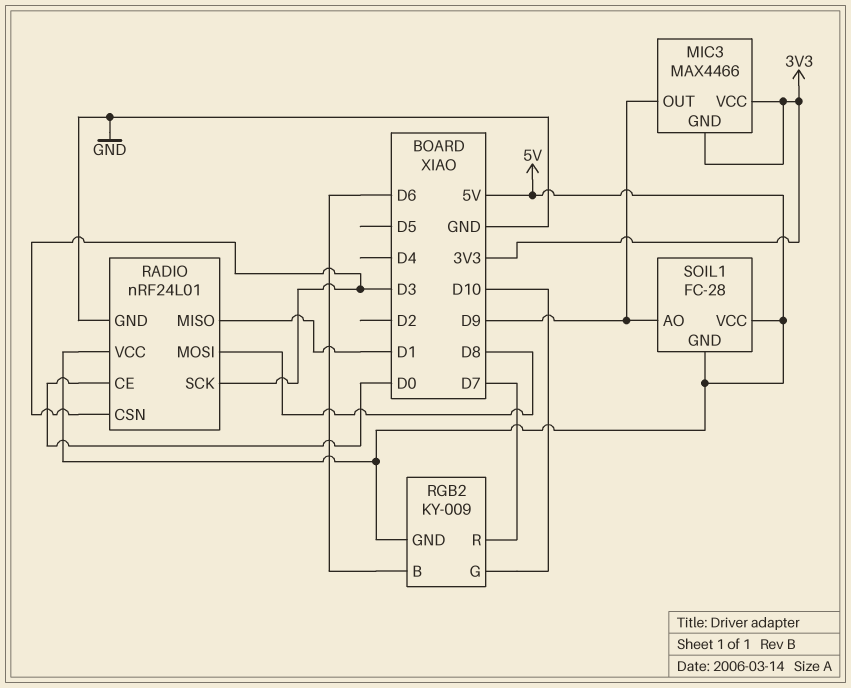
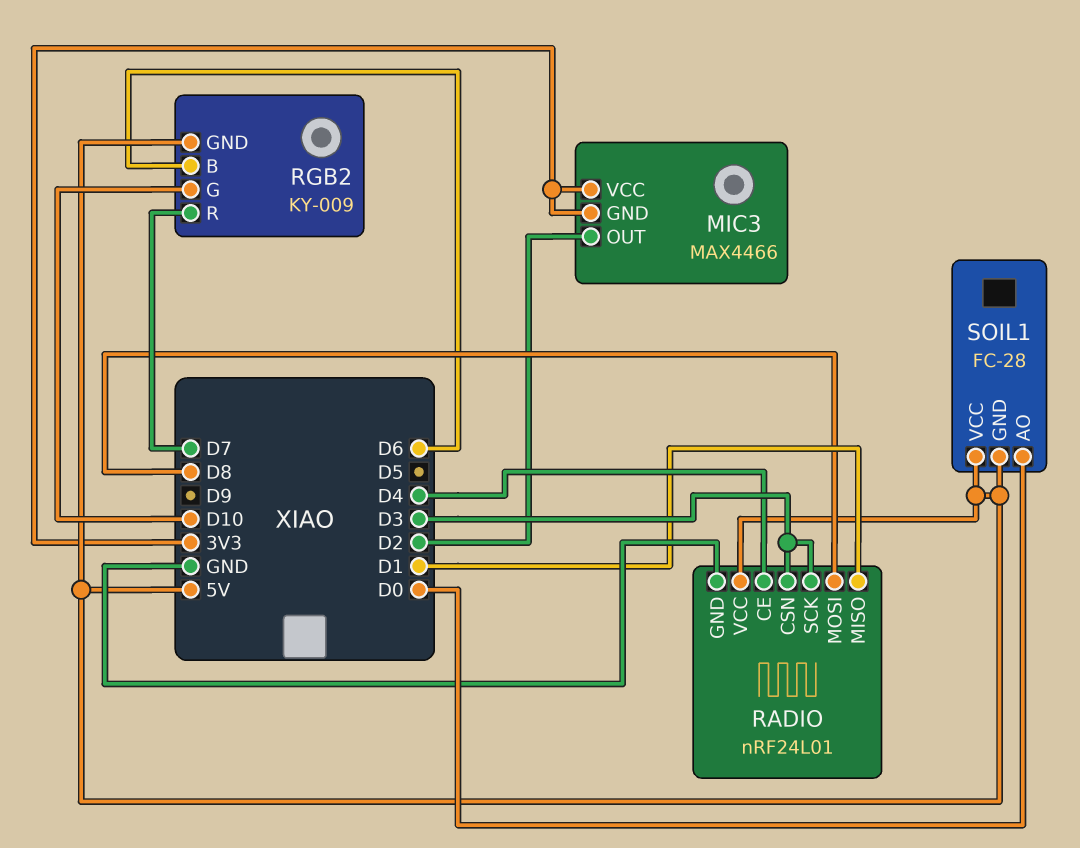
MIC3 pin OUT: D9 -> D2
RADIO pin CE: D0 -> D4
SOIL1 pin AO: D9 -> D0

